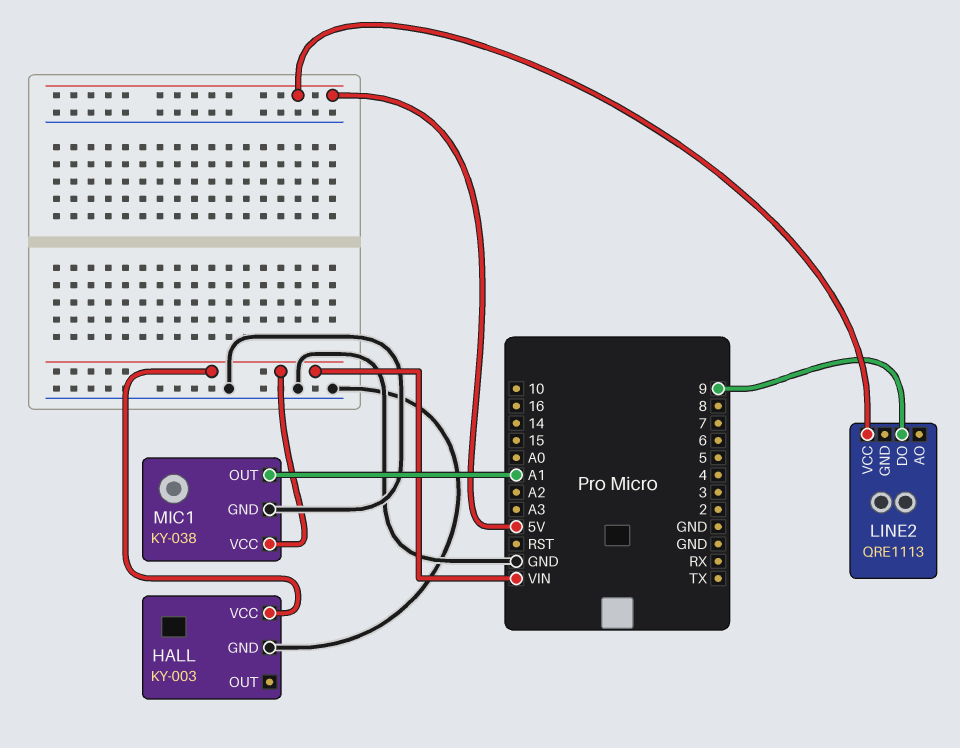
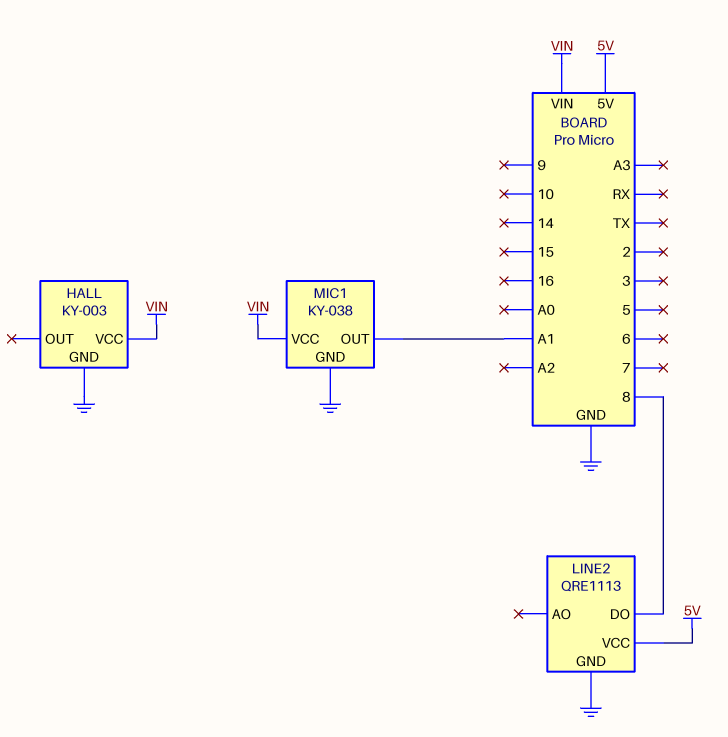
LINE2 pin DO: 9 -> 8
LINE2 pin GND: none -> GND

